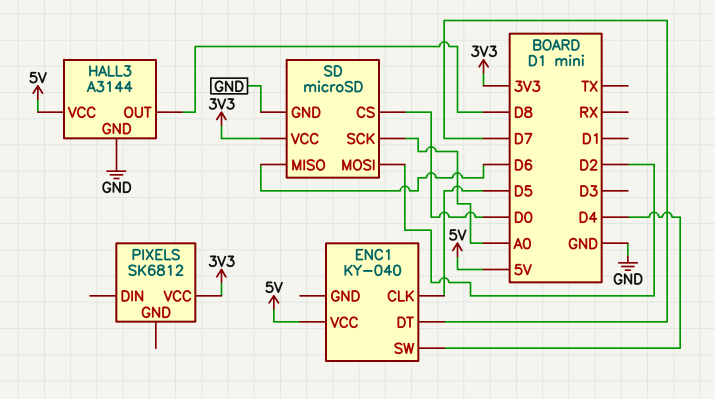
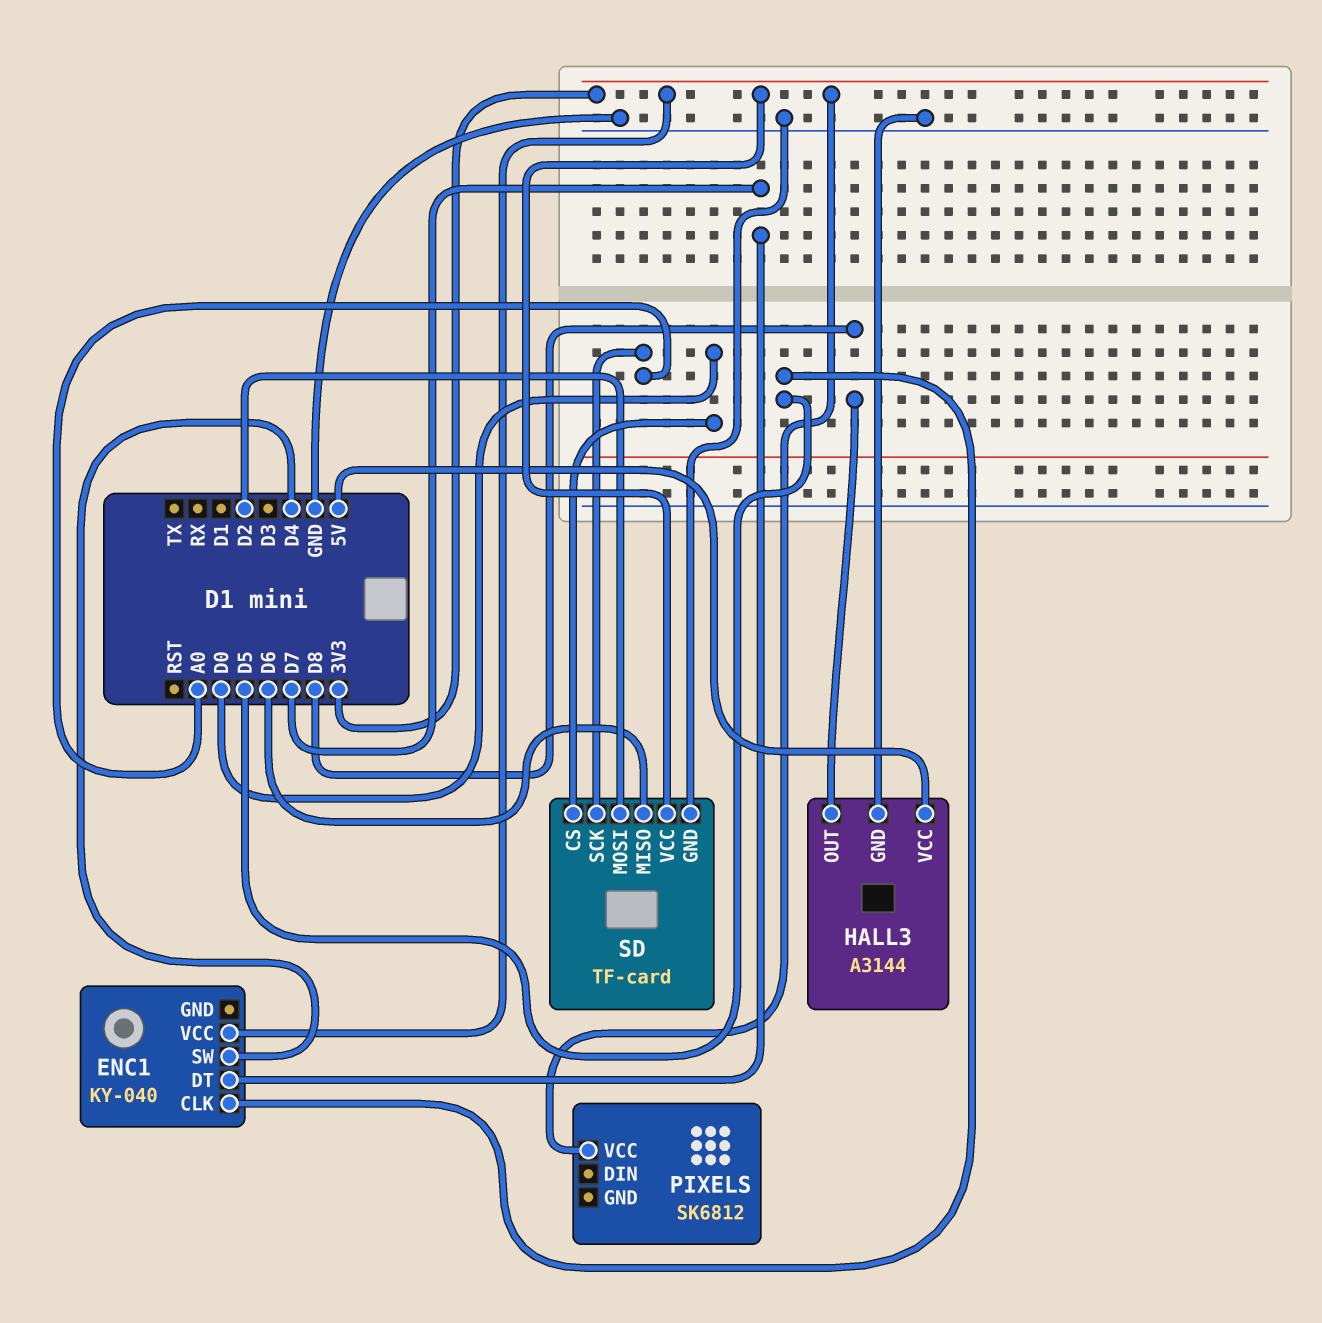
ENC1 pin VCC: 5V -> 3V3
SD: microSD -> TF-card

